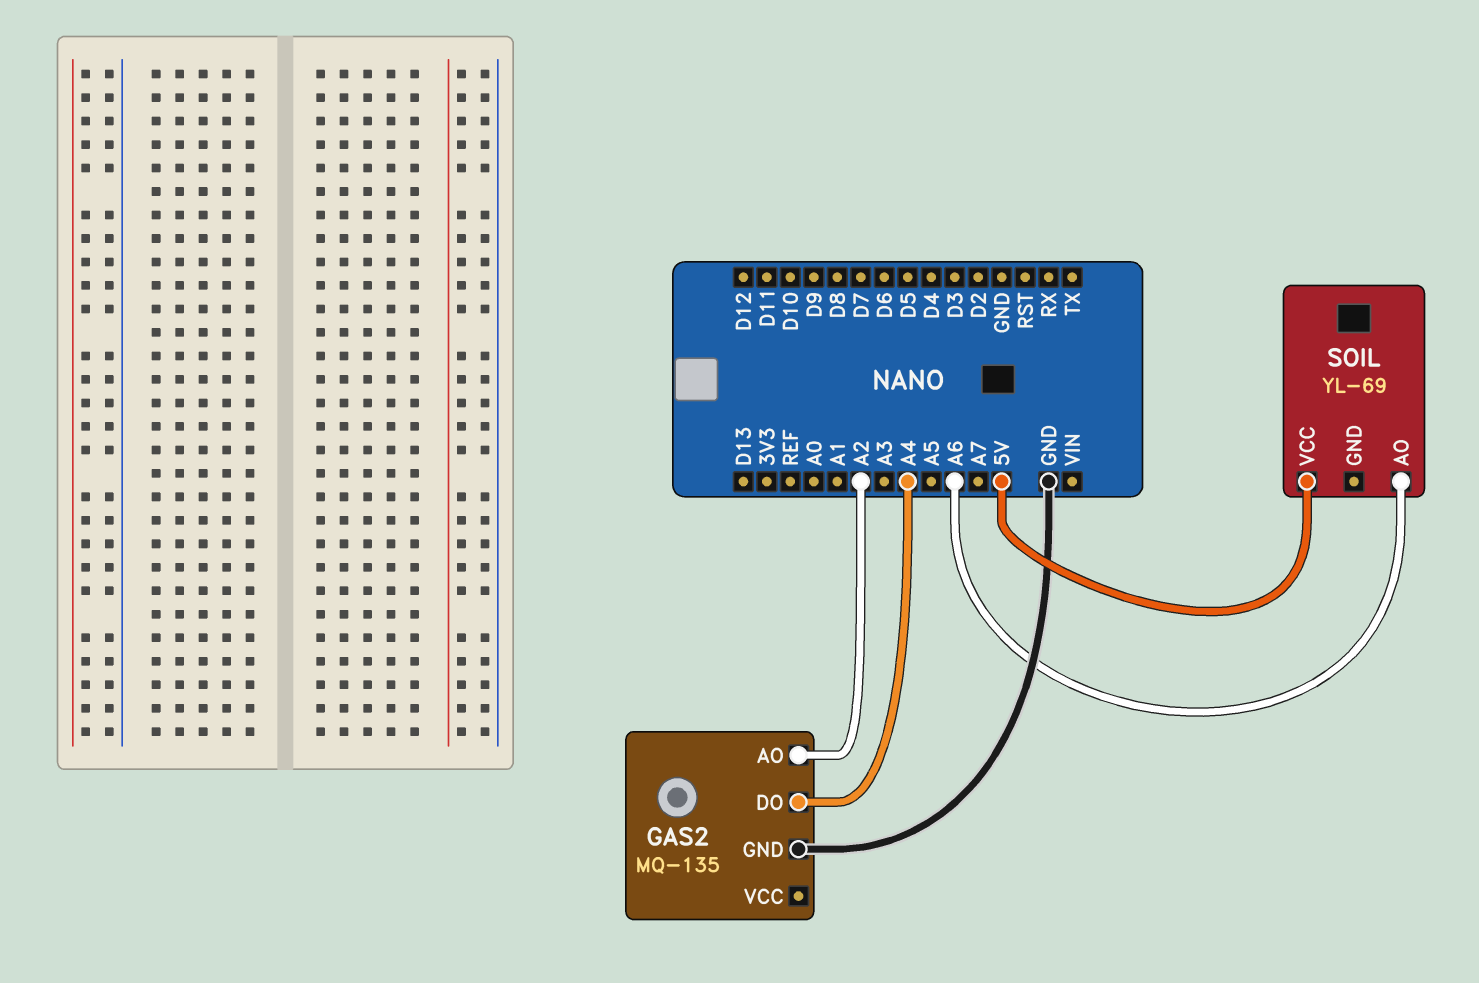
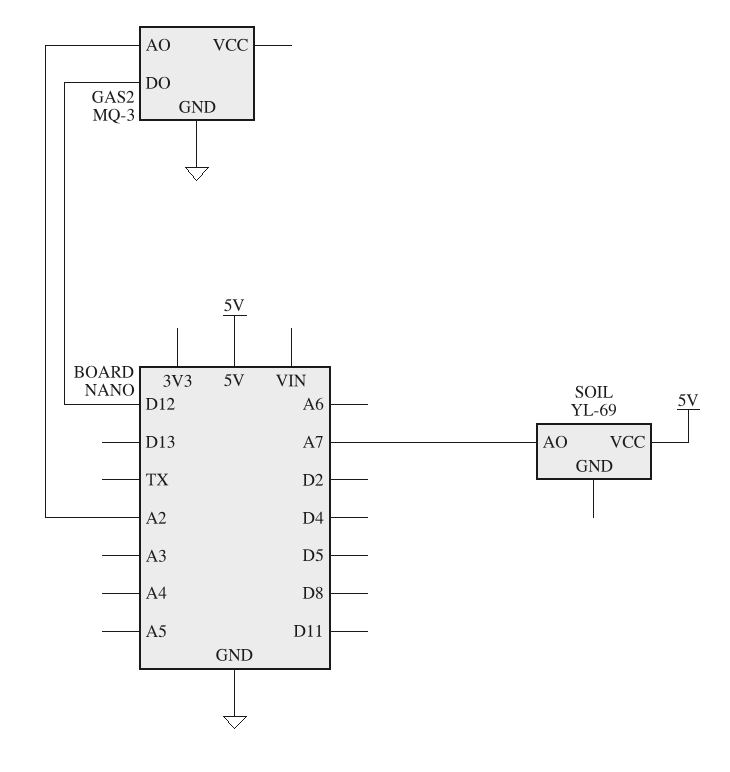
GAS2: MQ-135 -> MQ-3
GAS2 pin DO: A4 -> D12
SOIL pin AO: A6 -> A7

